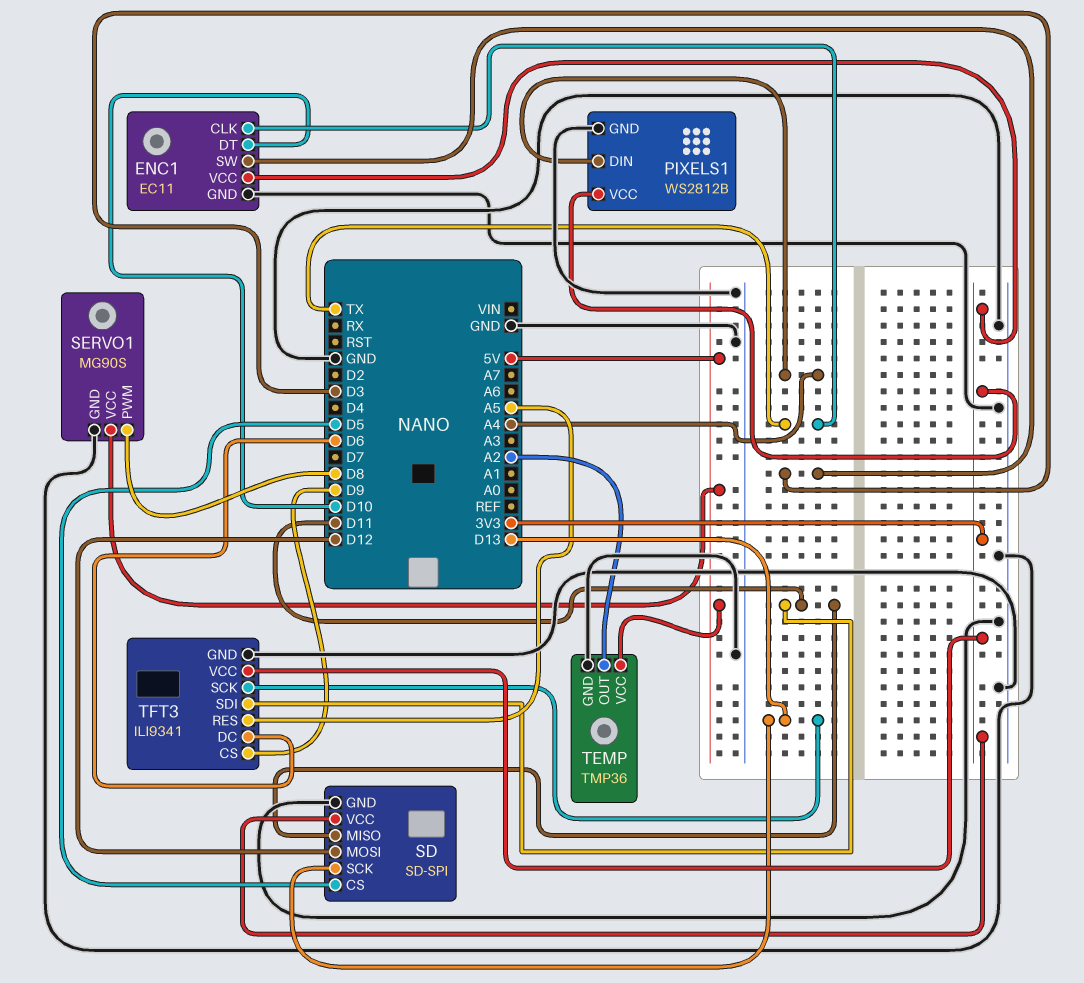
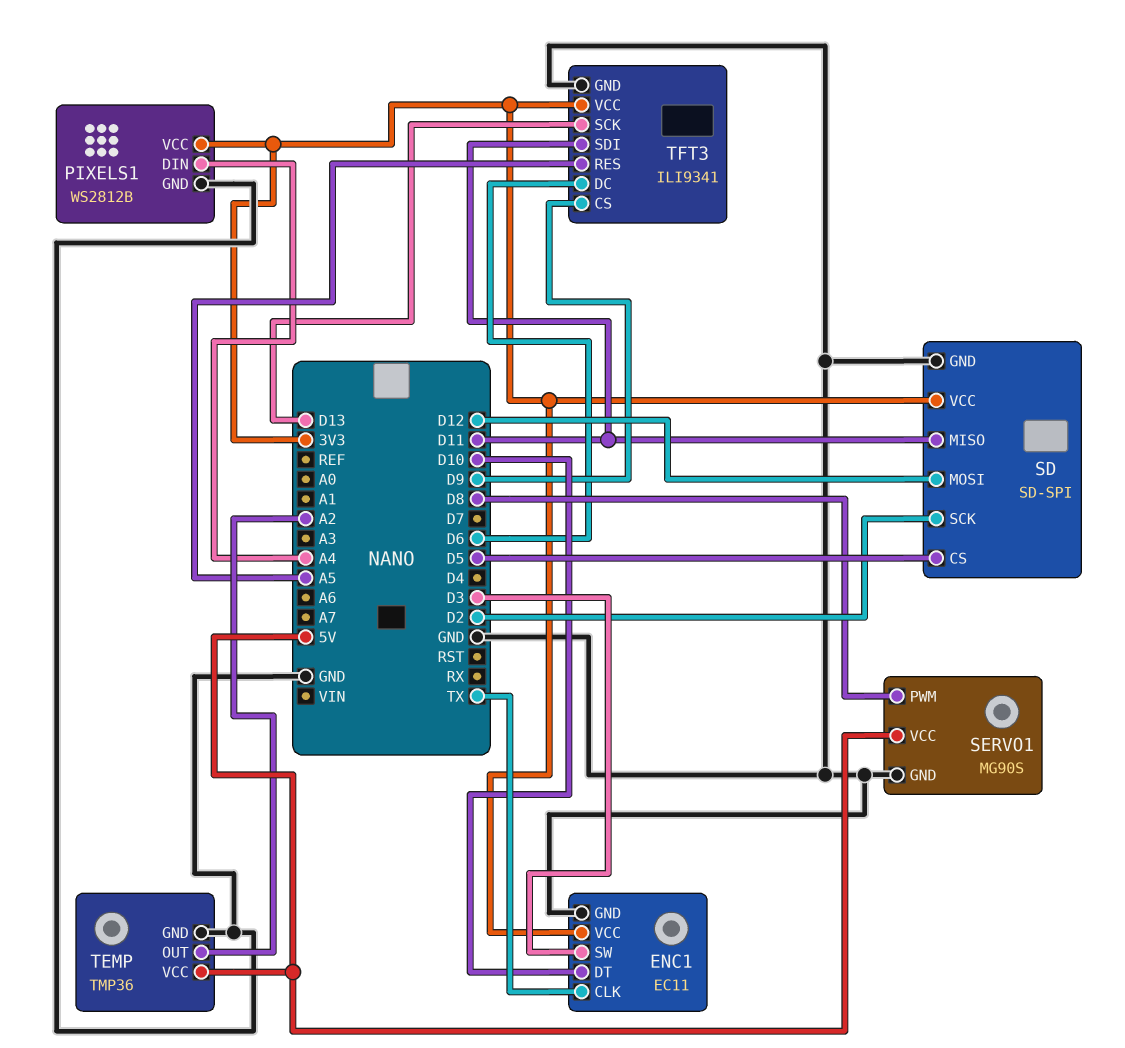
SD pin SCK: D13 -> D2

